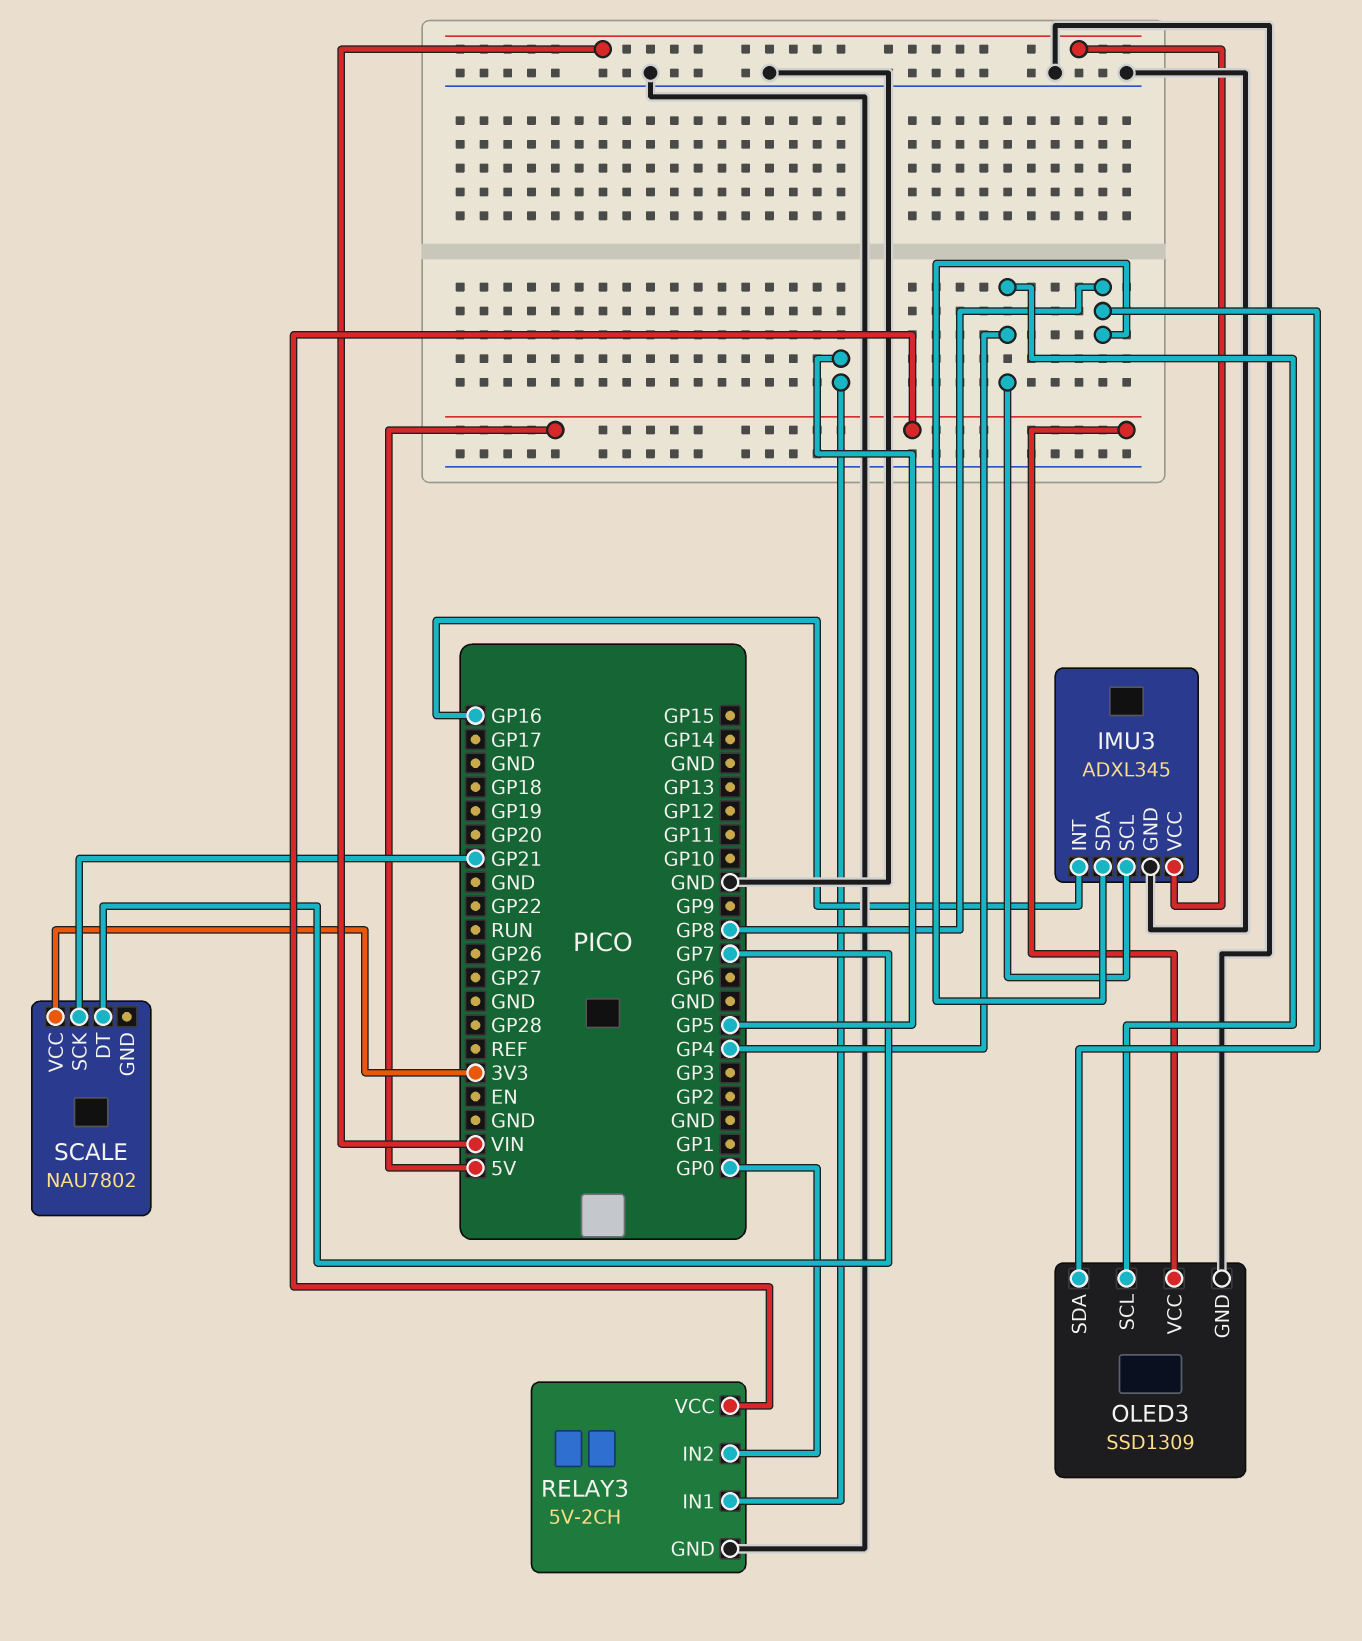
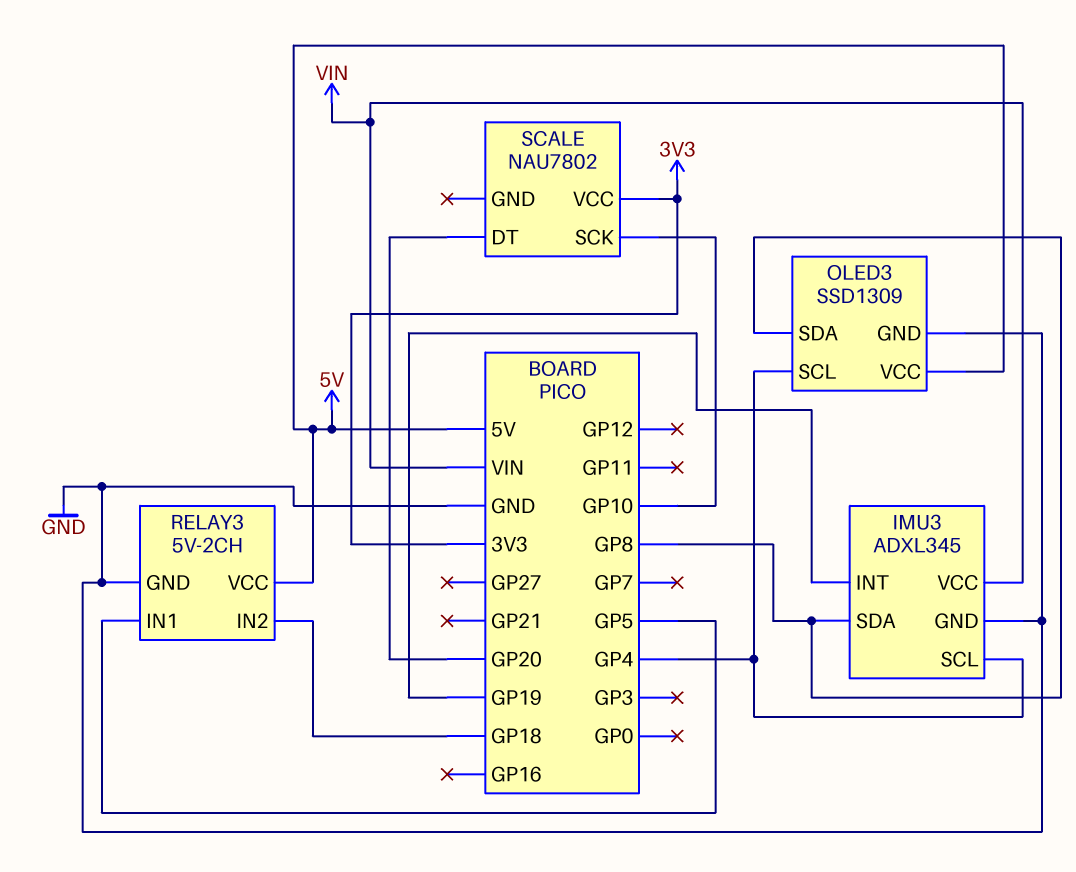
IMU3 pin INT: GP16 -> GP19
RELAY3 pin IN2: GP0 -> GP18
SCALE pin DT: GP7 -> GP20
SCALE pin SCK: GP21 -> GP10

